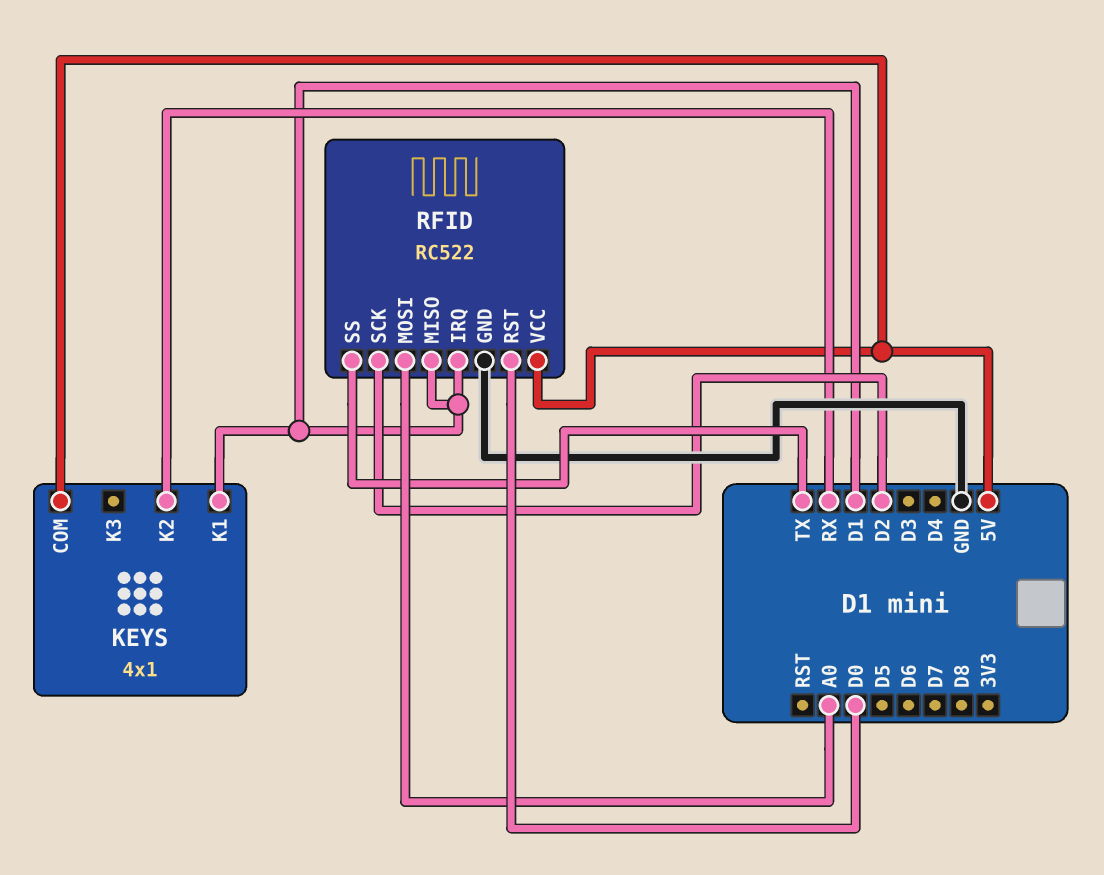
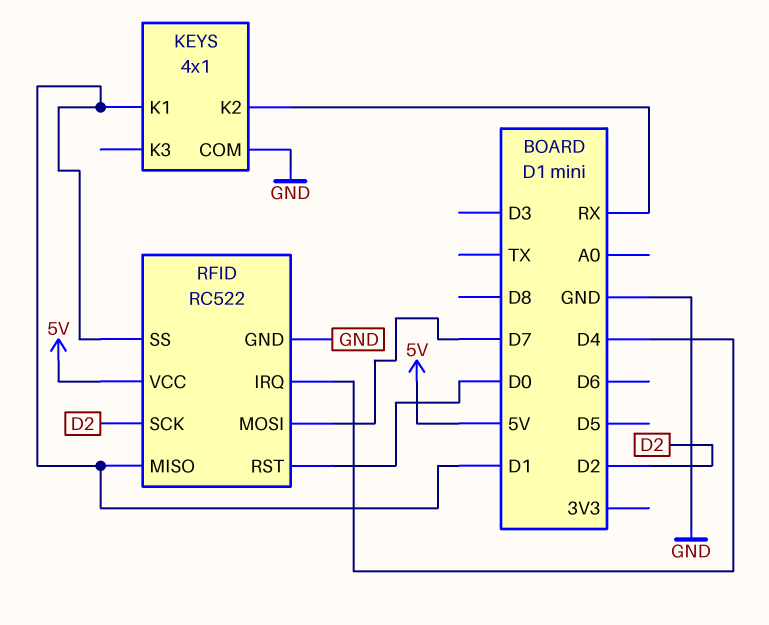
KEYS pin COM: 5V -> GND
RFID pin IRQ: D1 -> D4
RFID pin MOSI: A0 -> D7
RFID pin SS: TX -> D1

